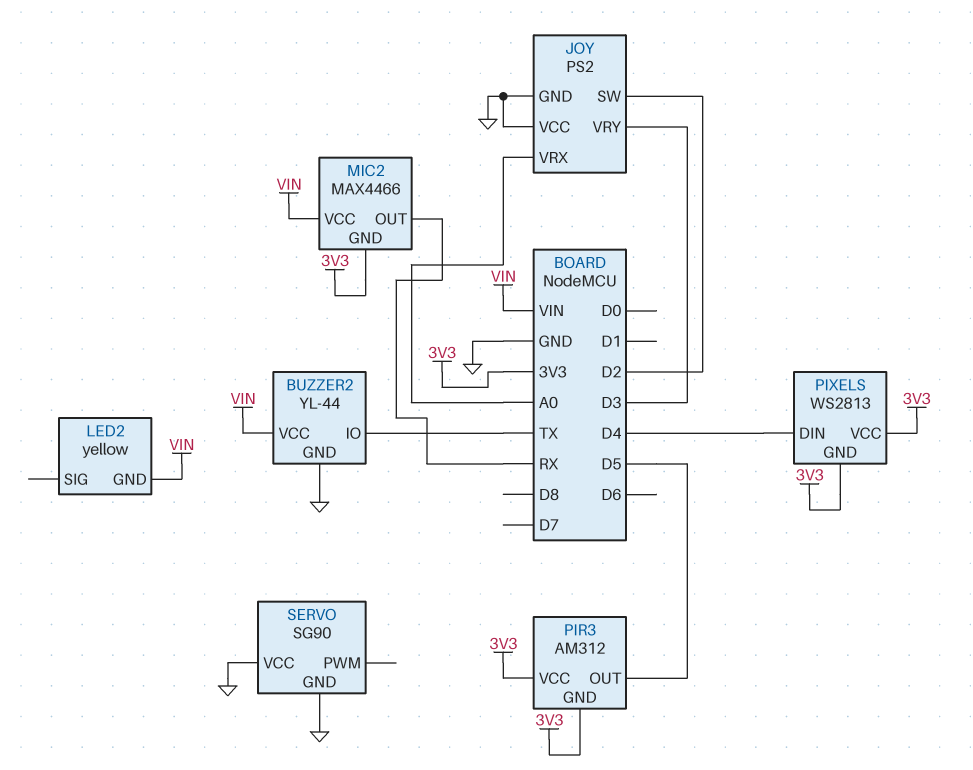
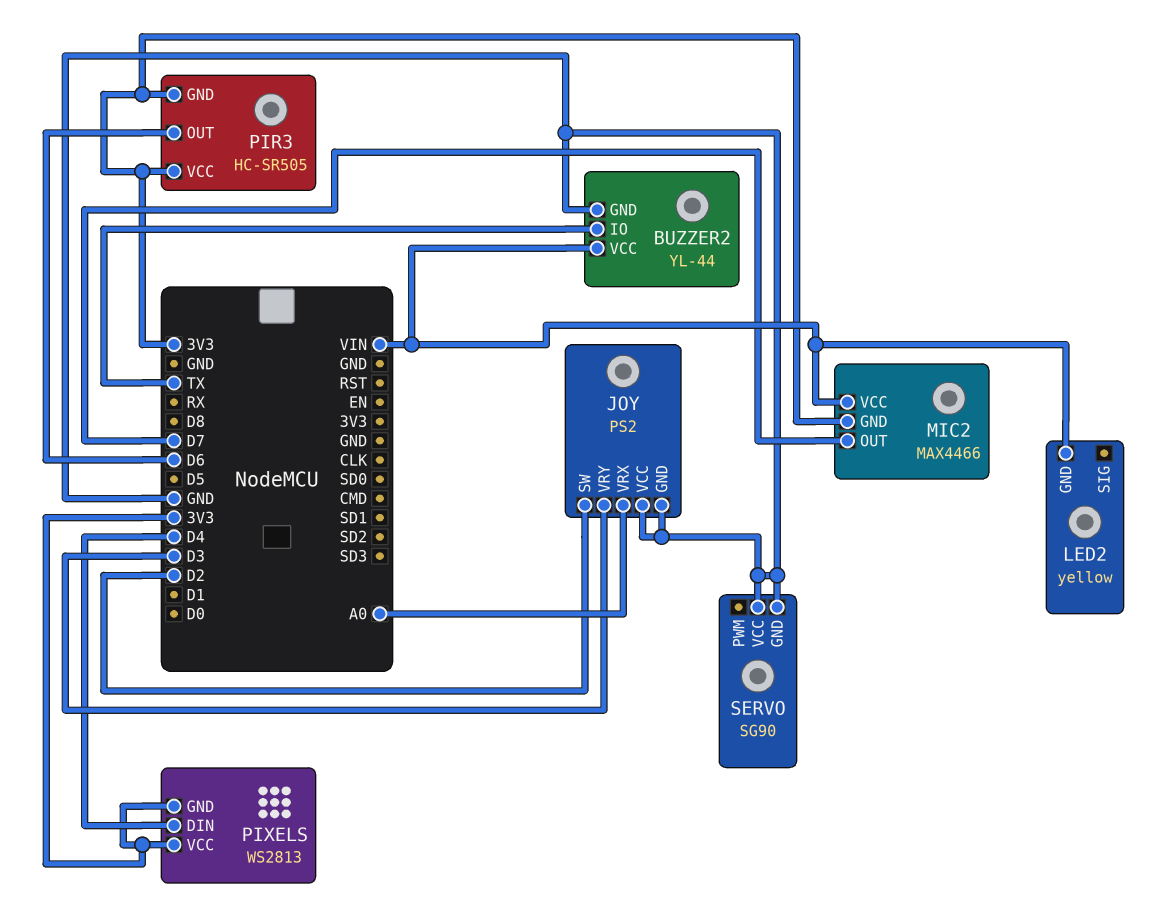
MIC2 pin OUT: RX -> D7
PIR3: AM312 -> HC-SR505
PIR3 pin OUT: D5 -> D6

